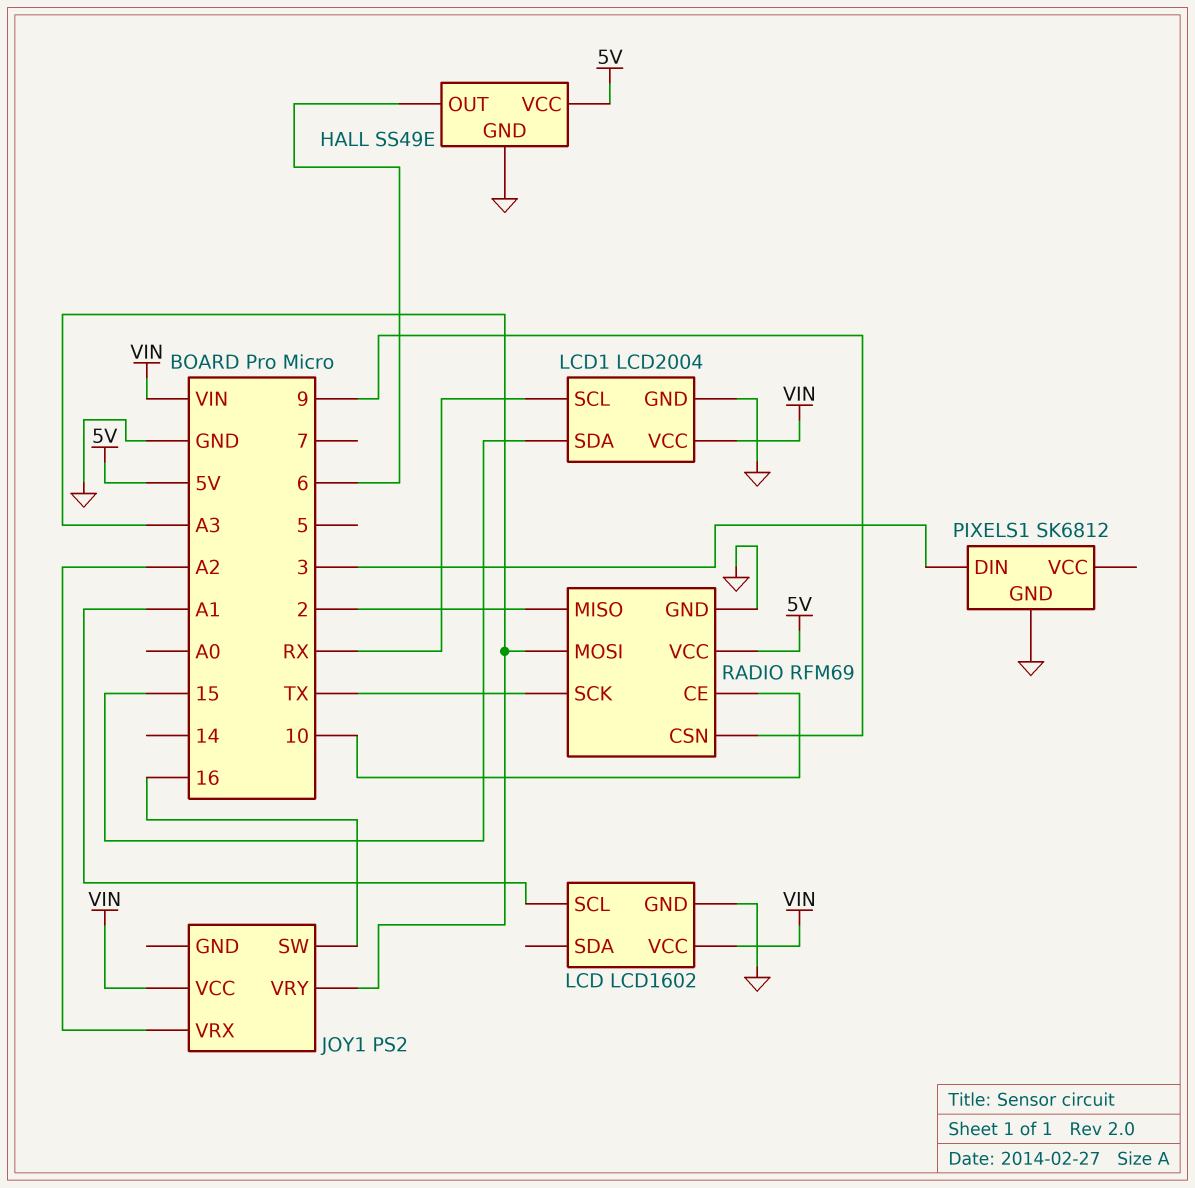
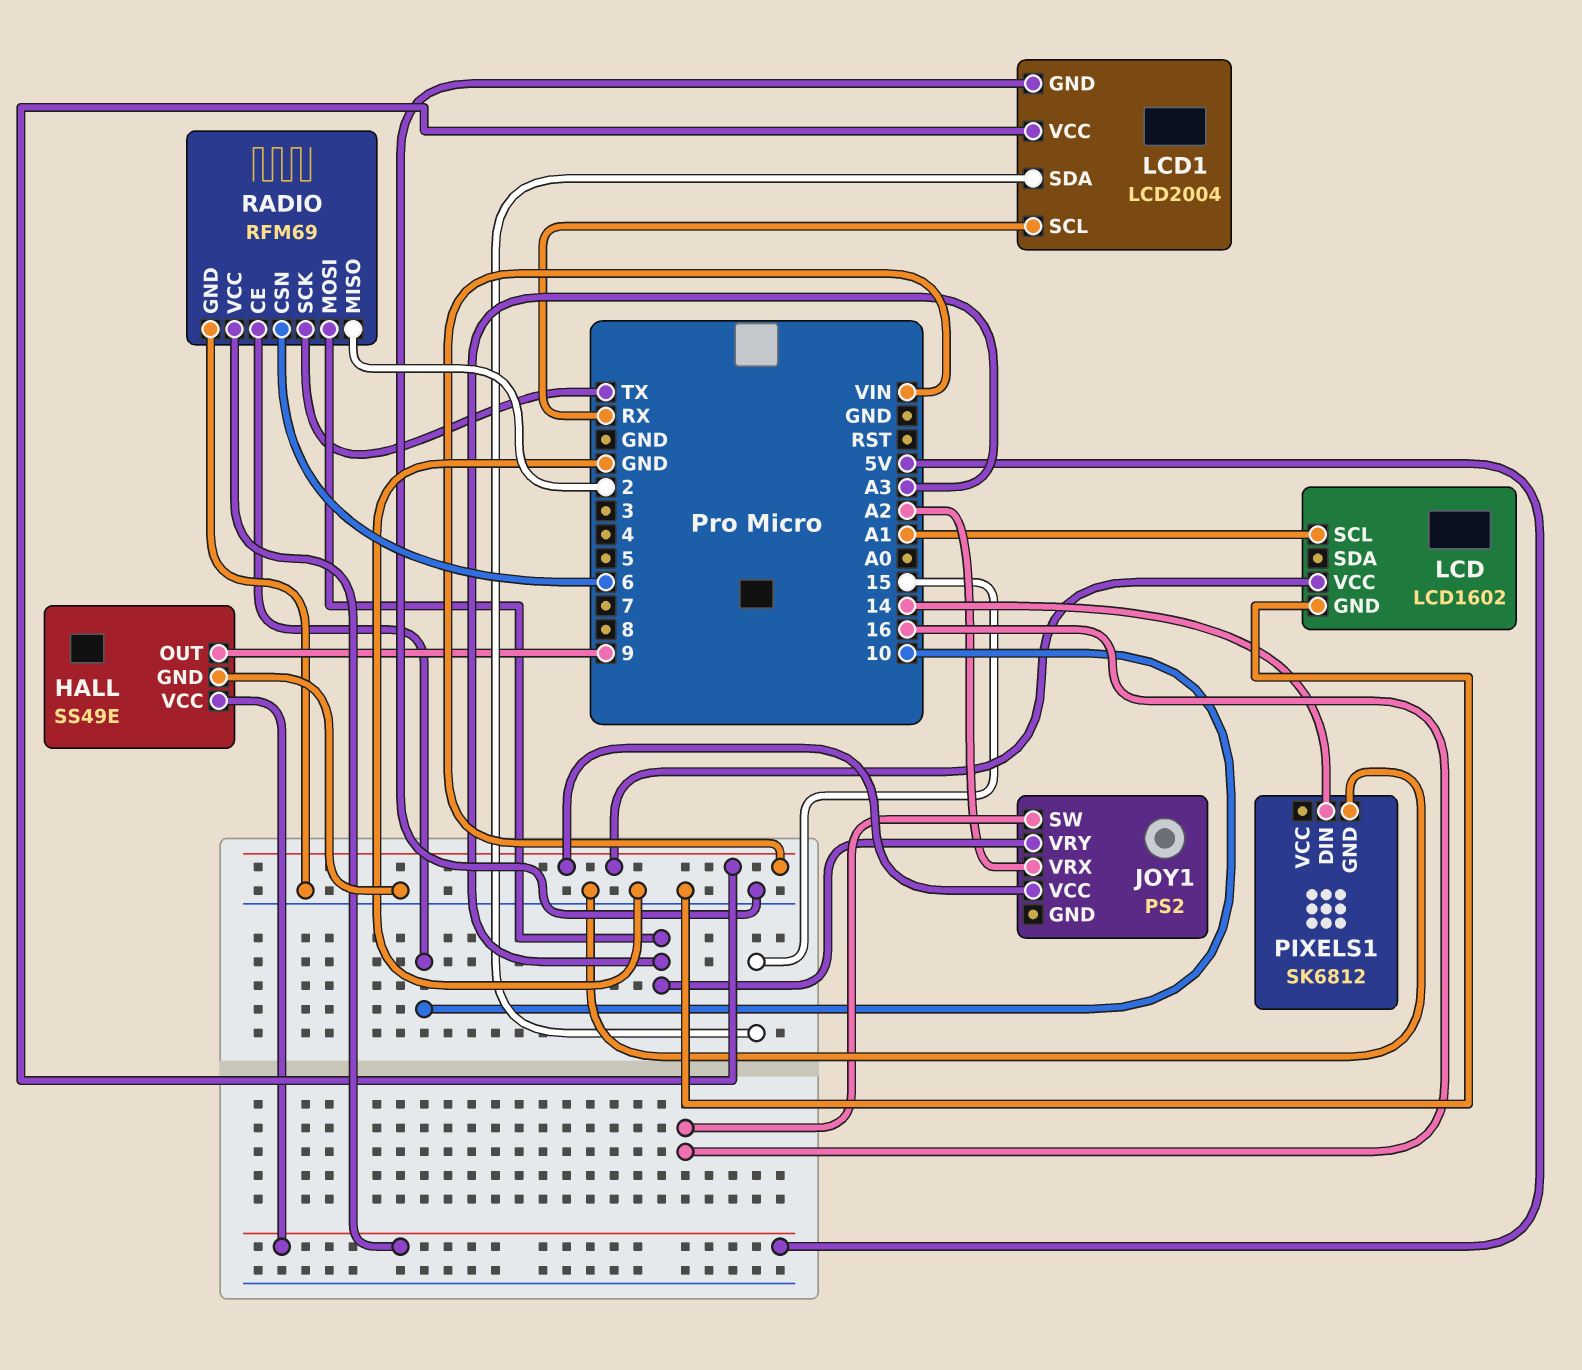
HALL pin OUT: 6 -> 9
PIXELS1 pin DIN: 3 -> 14
RADIO pin CSN: 9 -> 6

